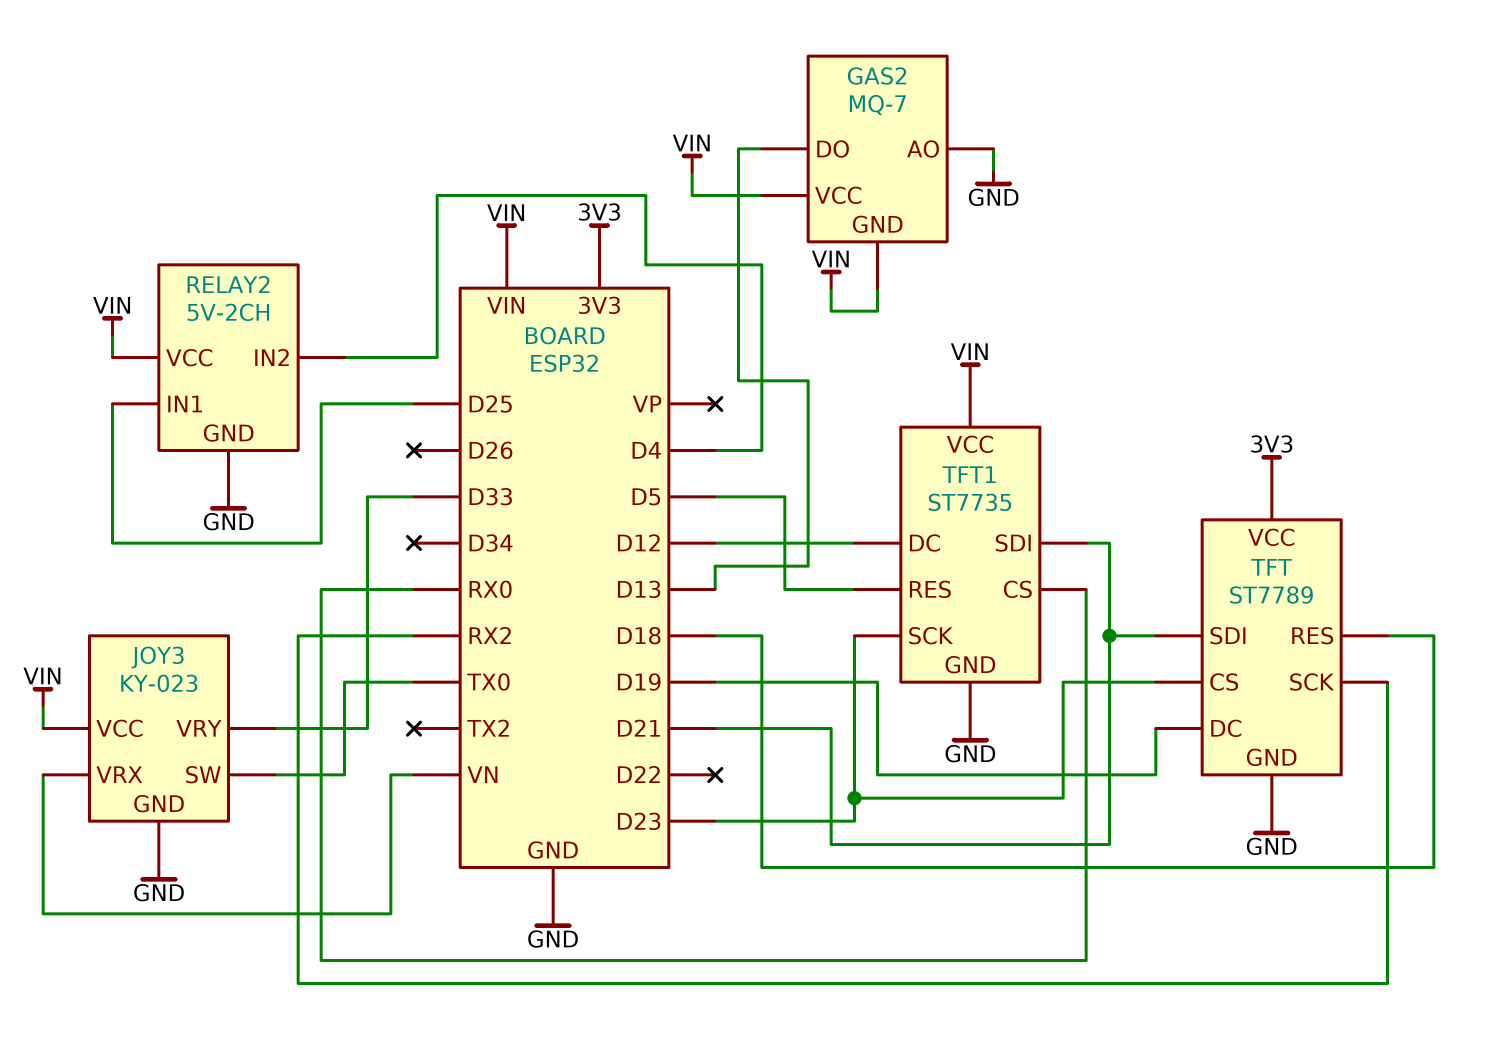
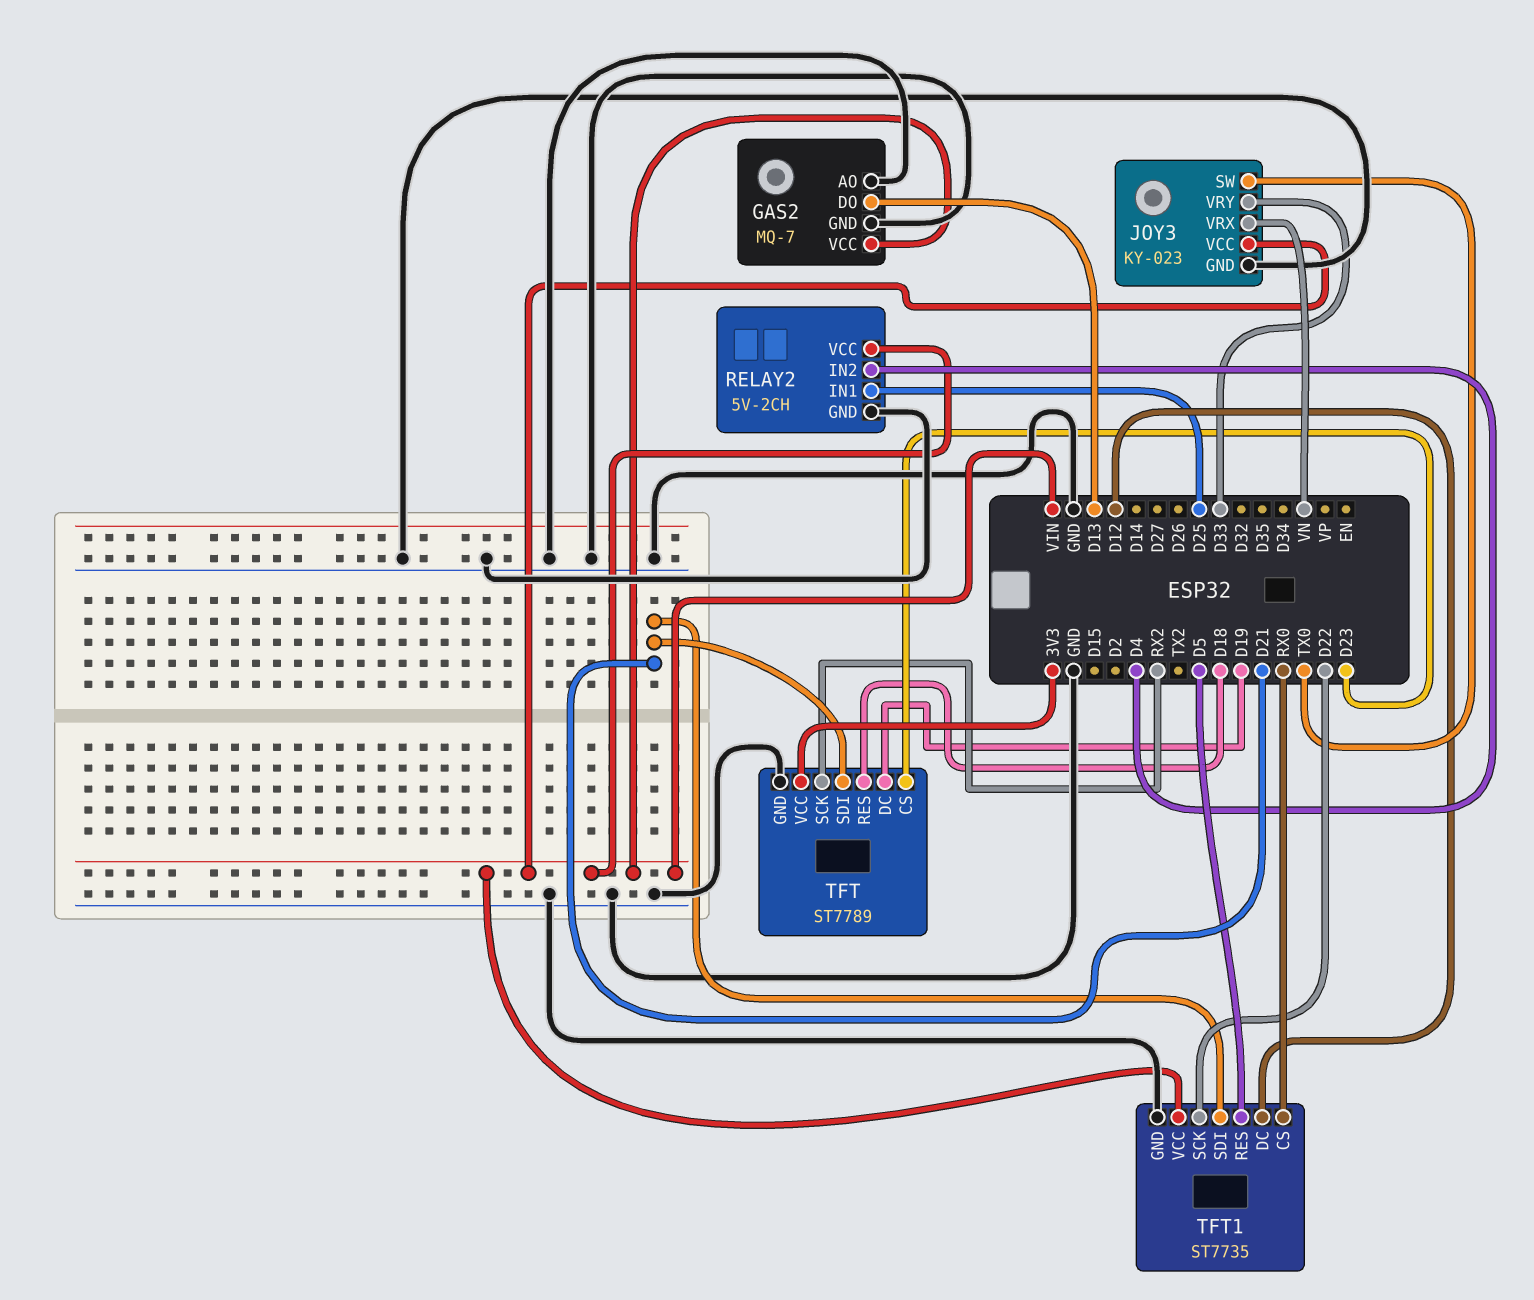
GAS2 pin GND: VIN -> GND
TFT1 pin SCK: D23 -> D22

